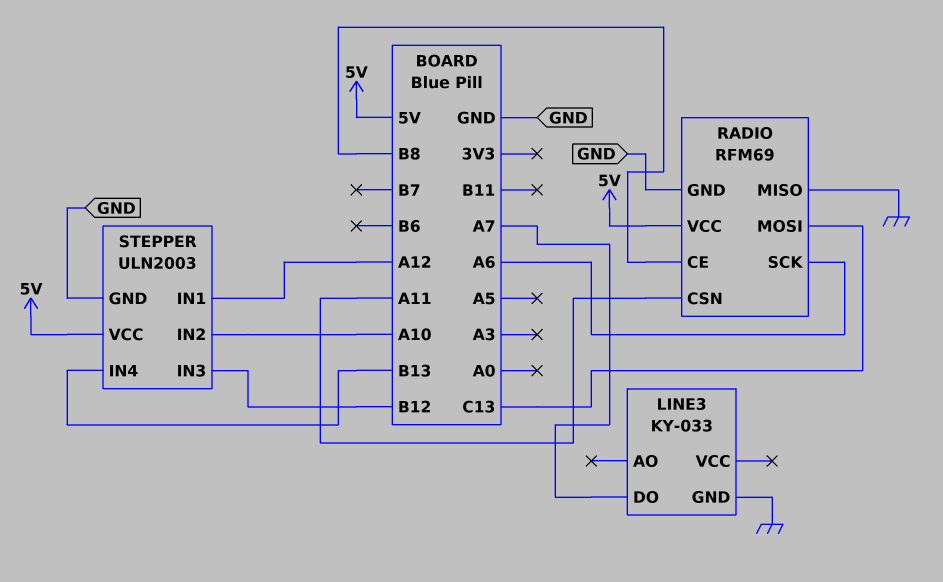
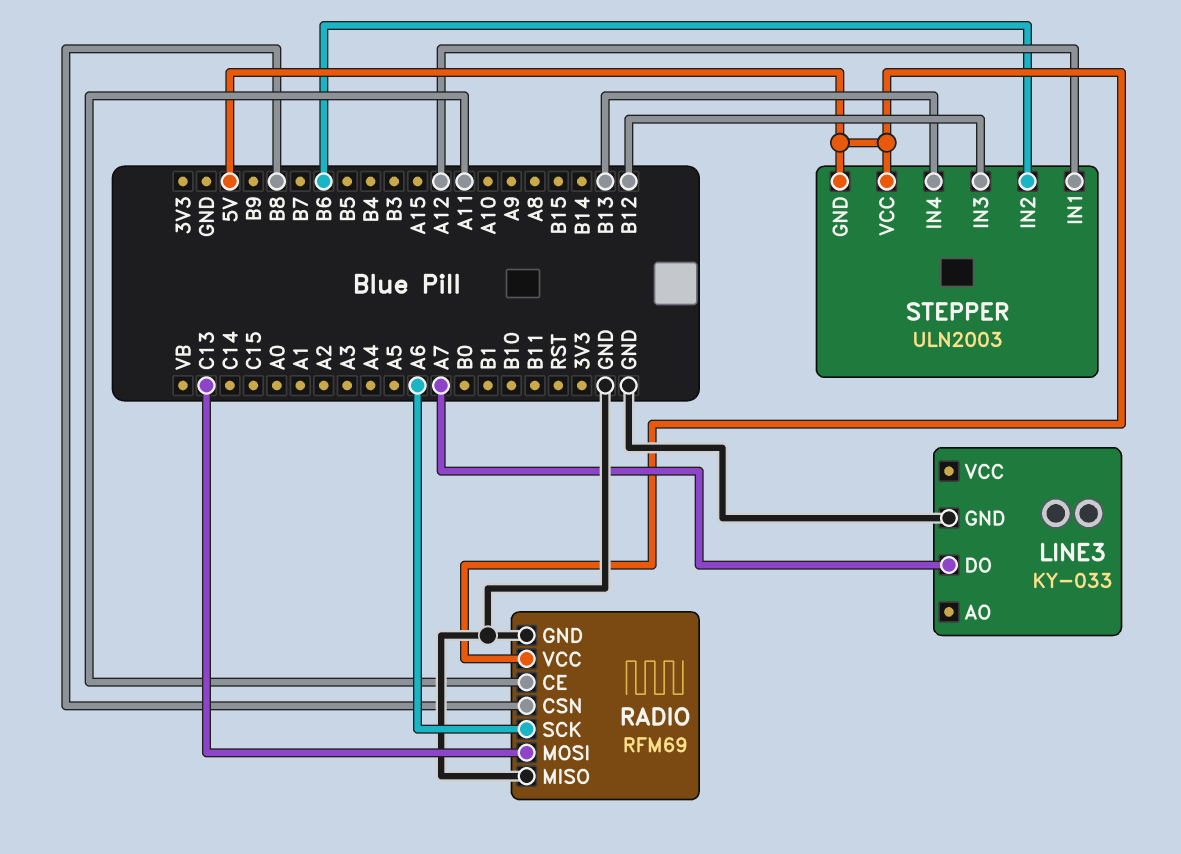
RADIO pin CE: B8 -> A11
RADIO pin CSN: A11 -> B8
STEPPER pin GND: GND -> 5V
STEPPER pin IN2: A10 -> B6

